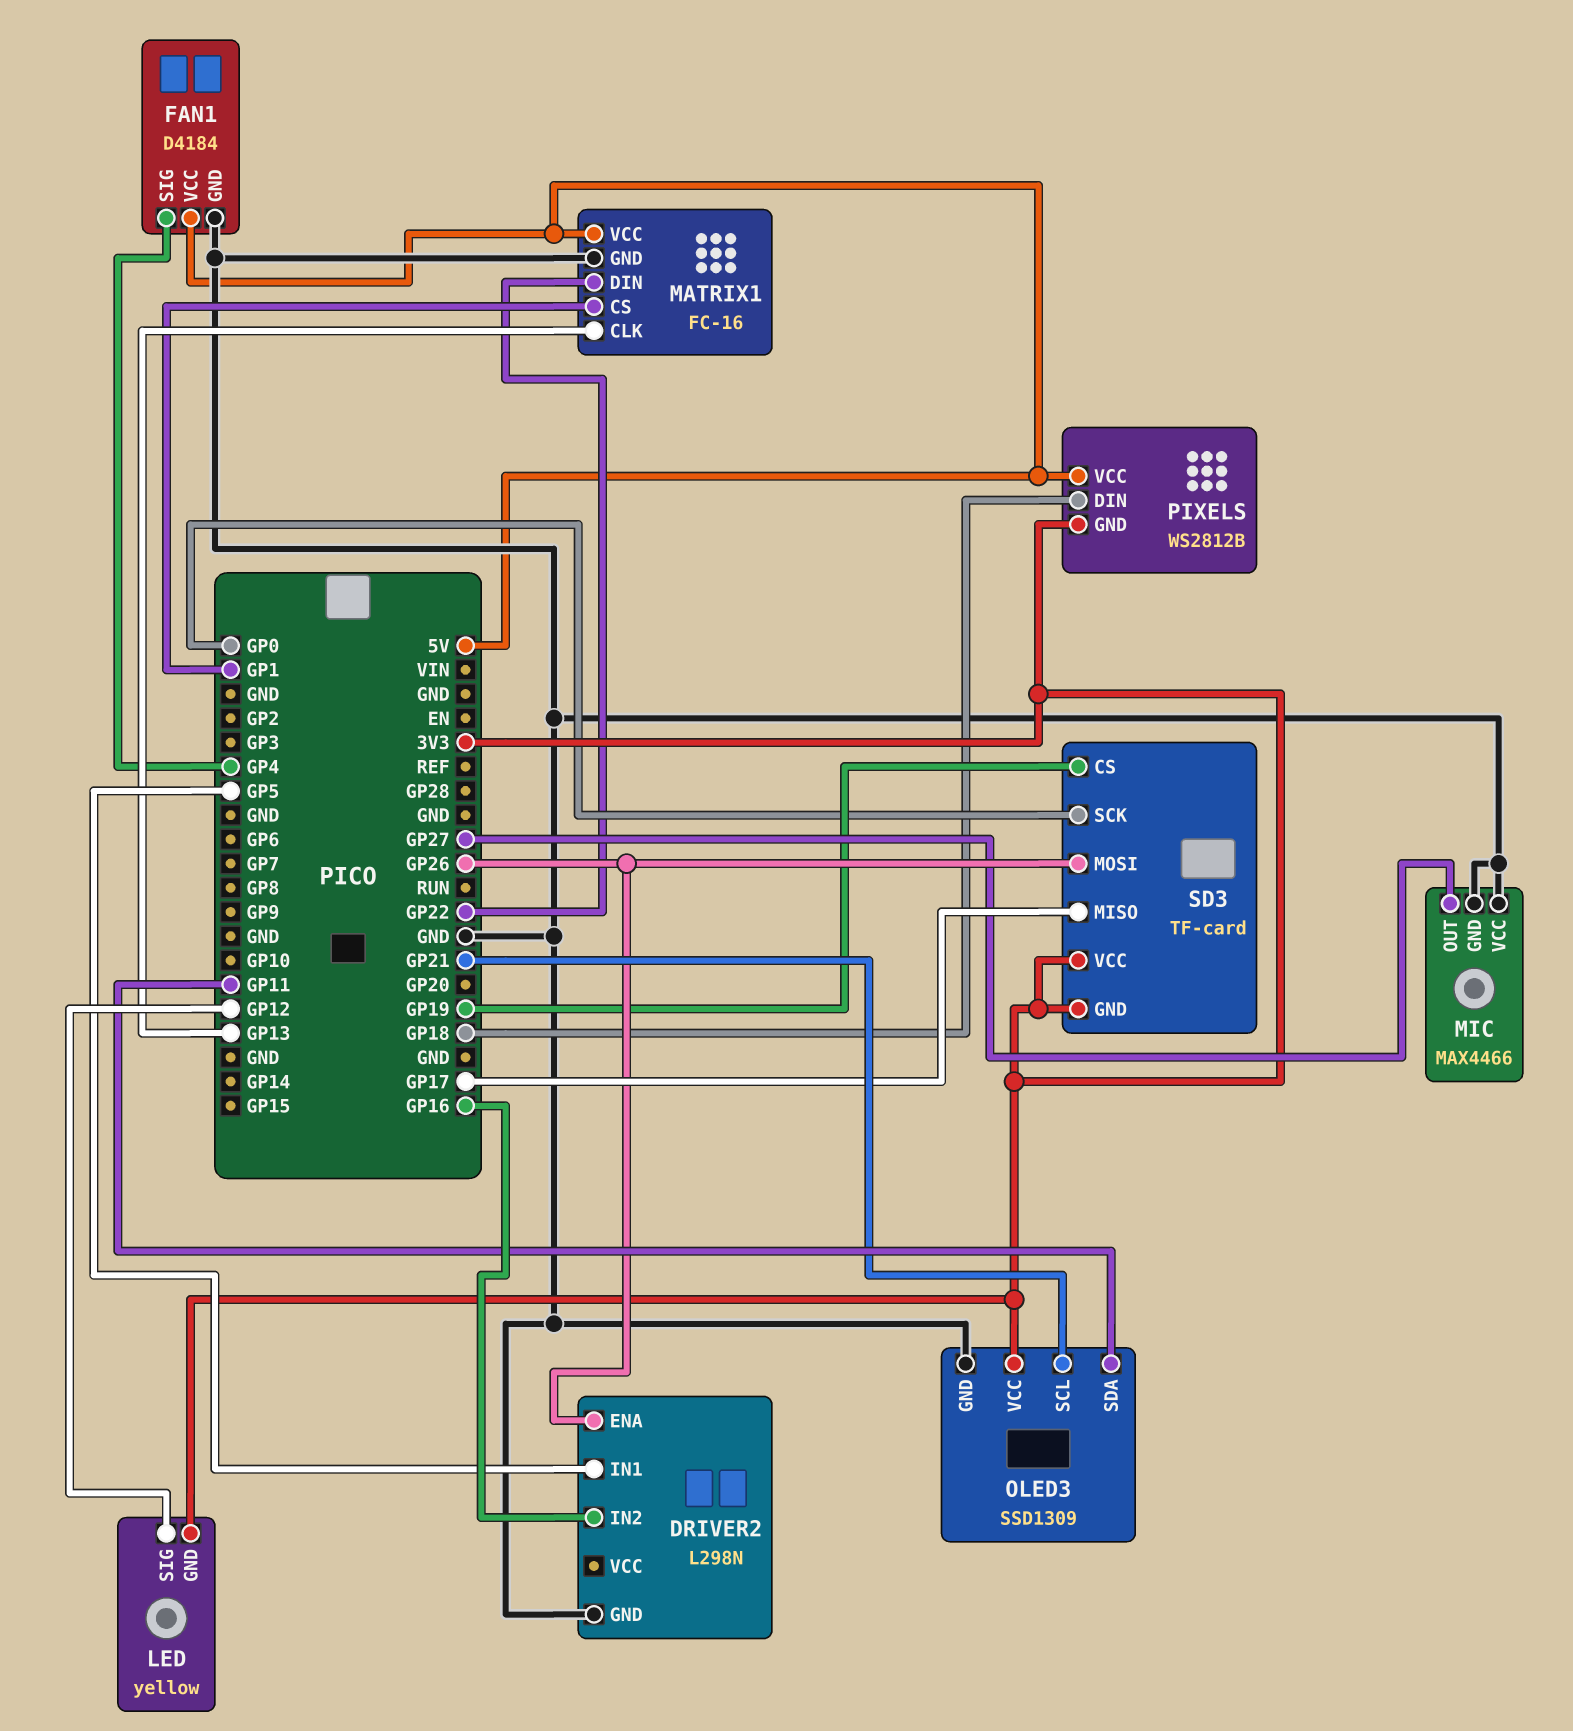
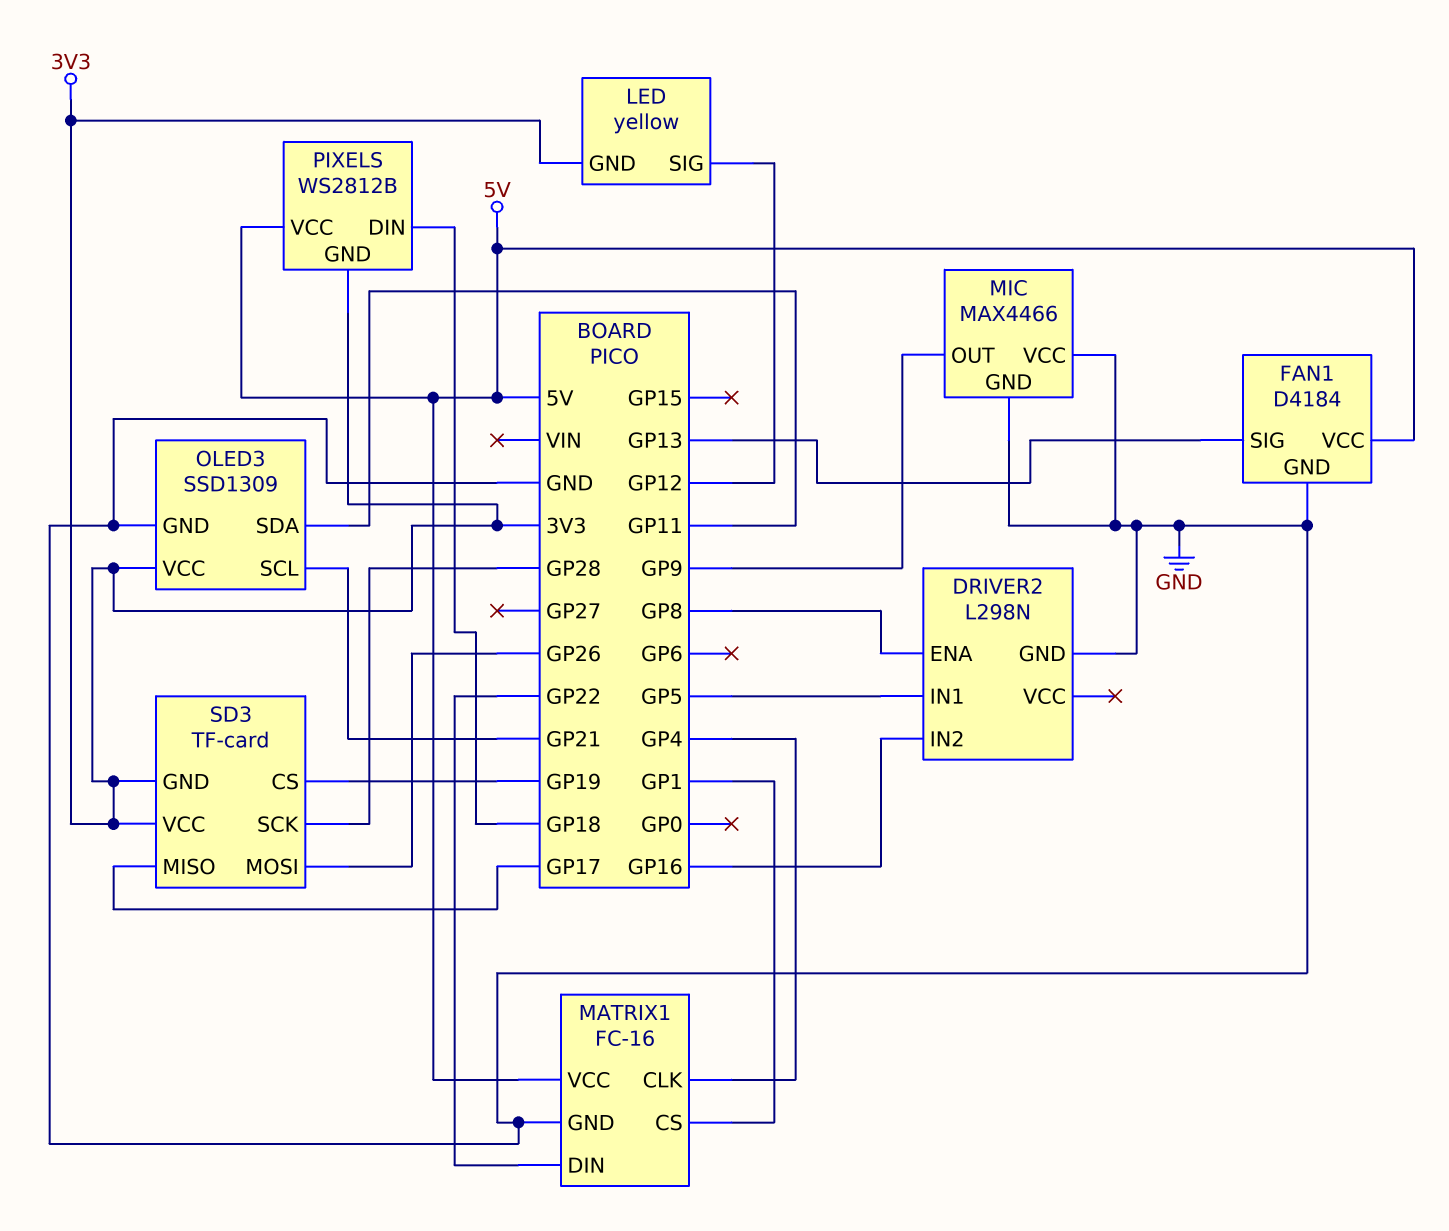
DRIVER2 pin ENA: GP26 -> GP8
FAN1 pin SIG: GP4 -> GP13
MATRIX1 pin CLK: GP13 -> GP4
MIC pin OUT: GP27 -> GP9
SD3 pin SCK: GP0 -> GP28

